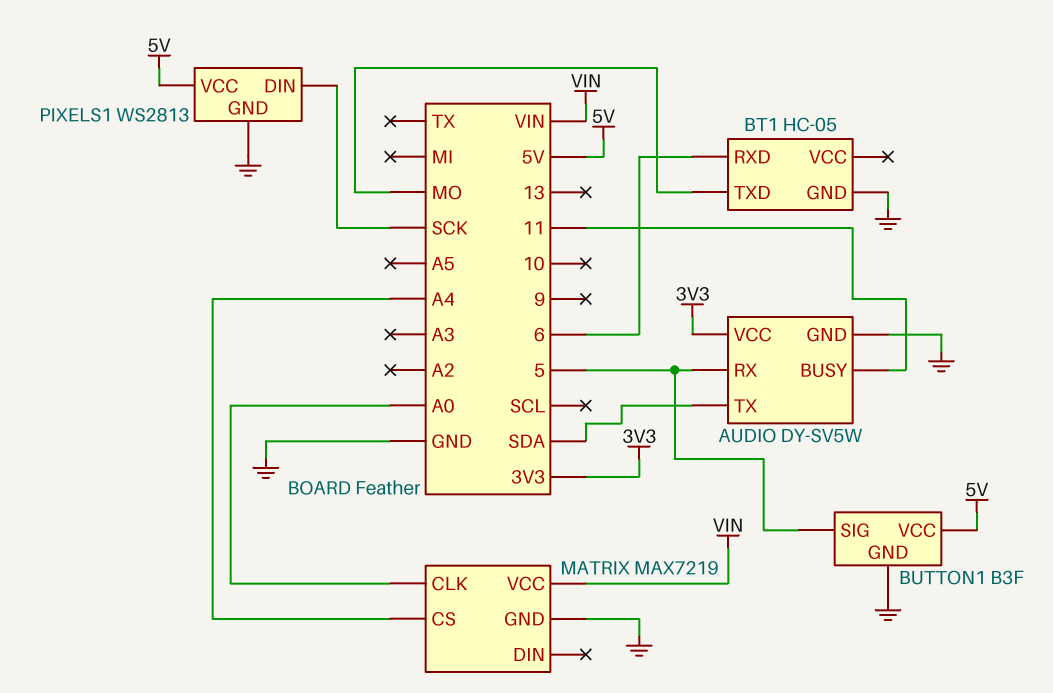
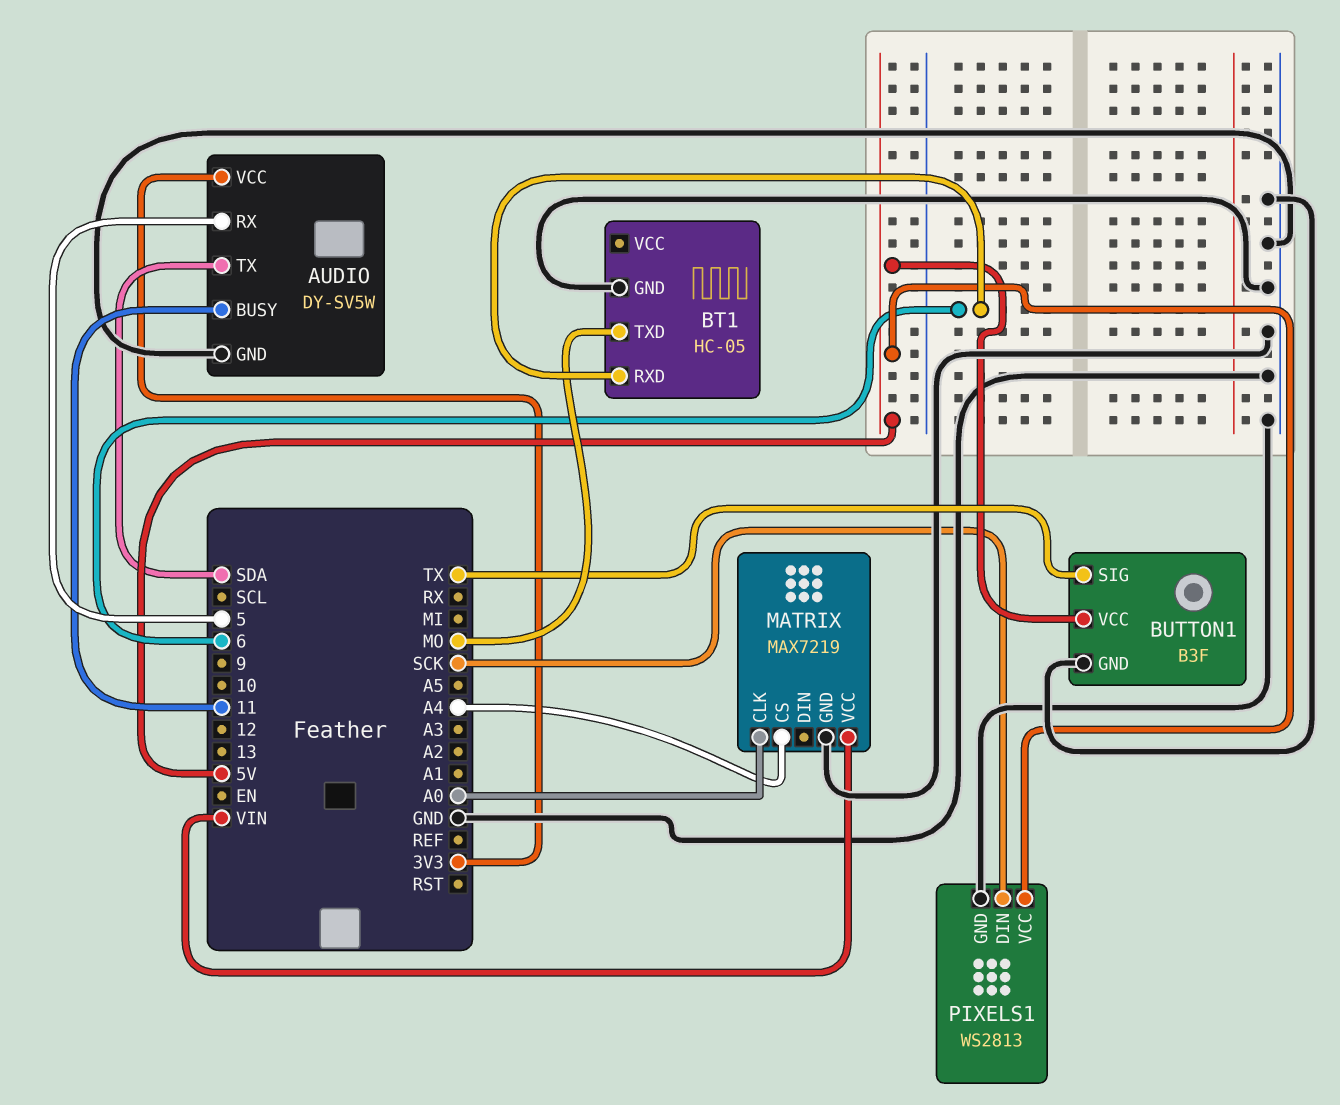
BUTTON1 pin SIG: 5 -> TX

